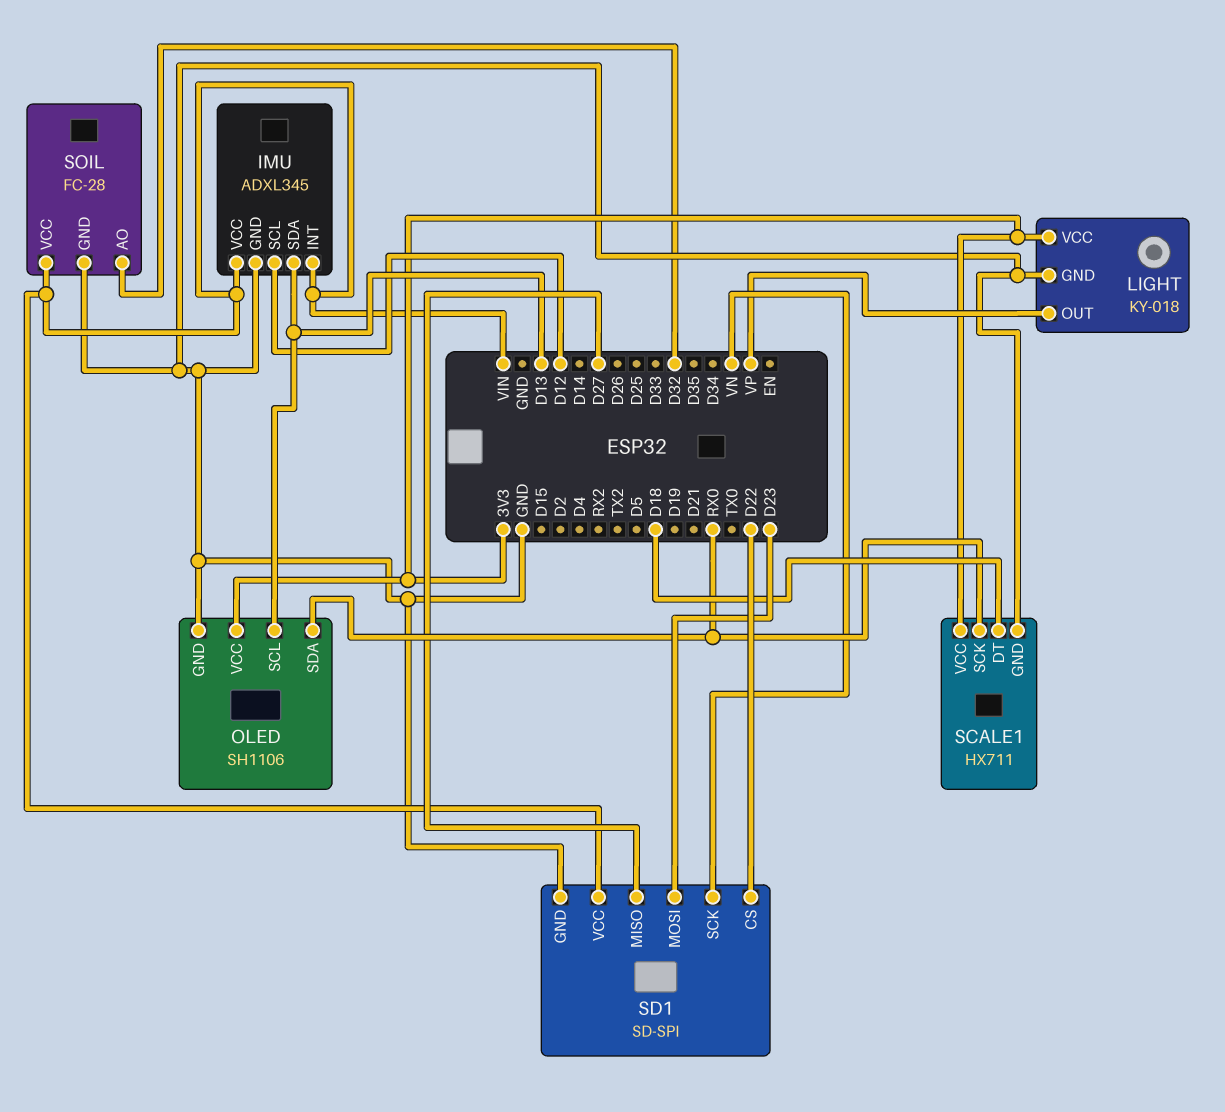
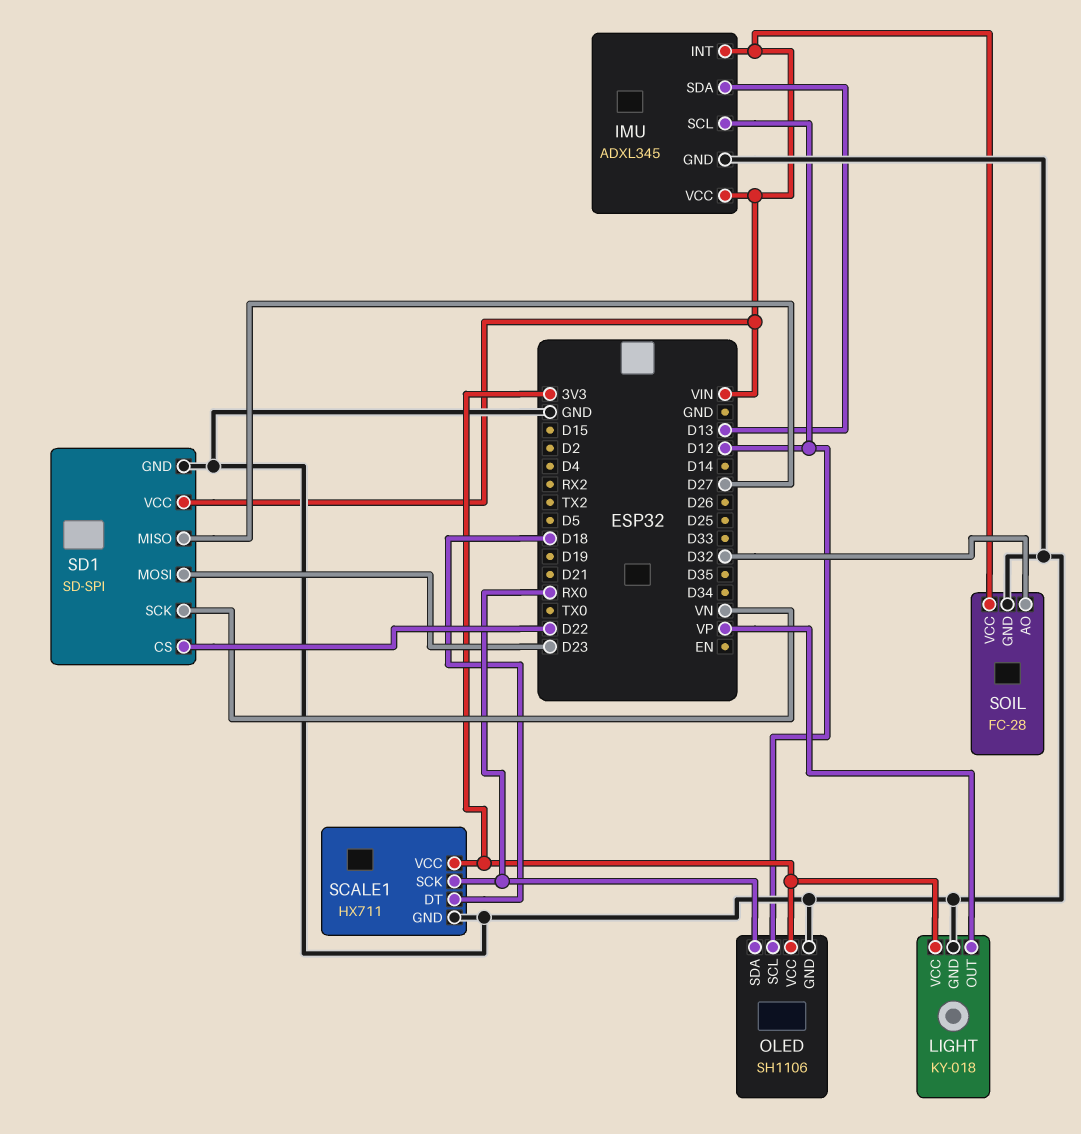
OLED pin SCL: D13 -> D12

